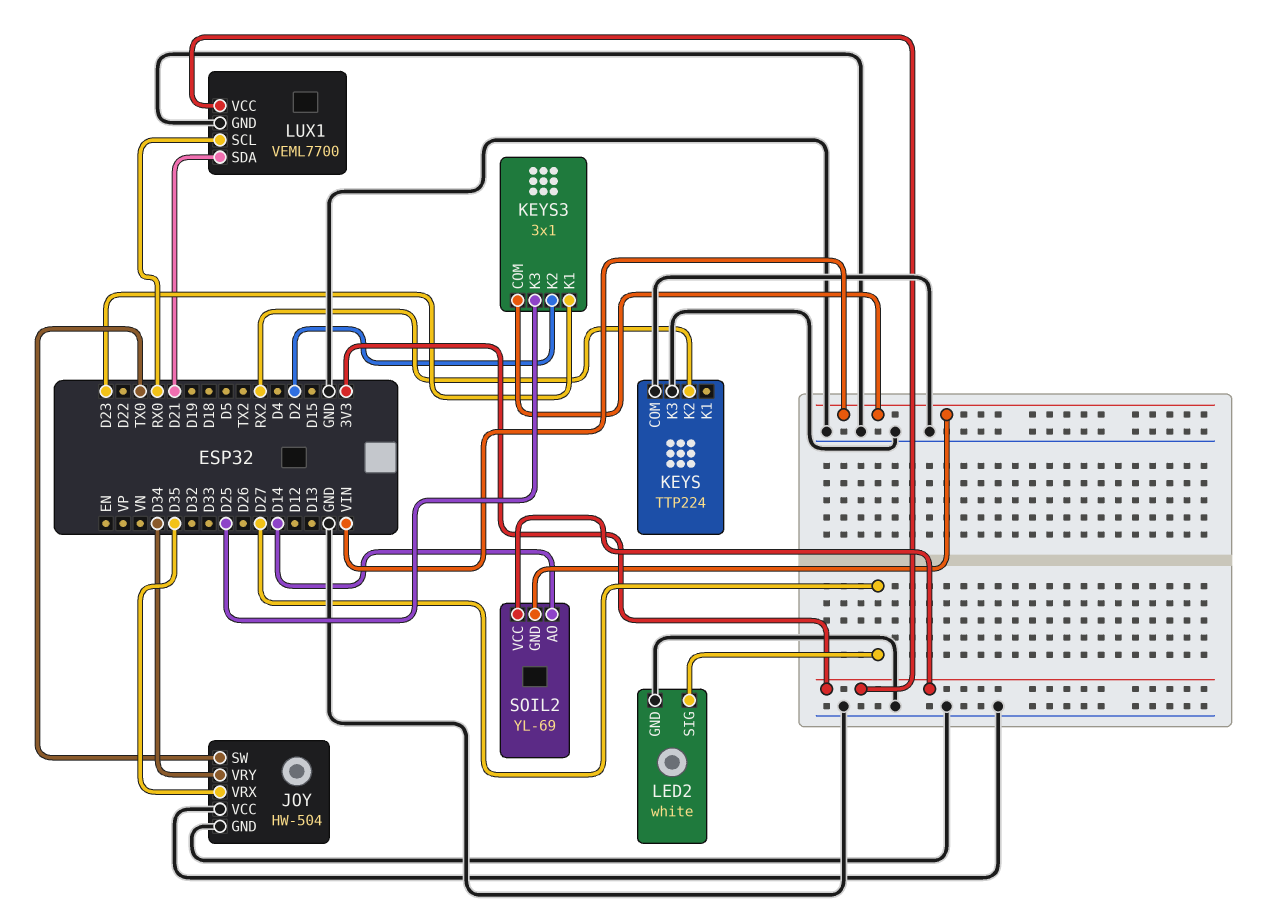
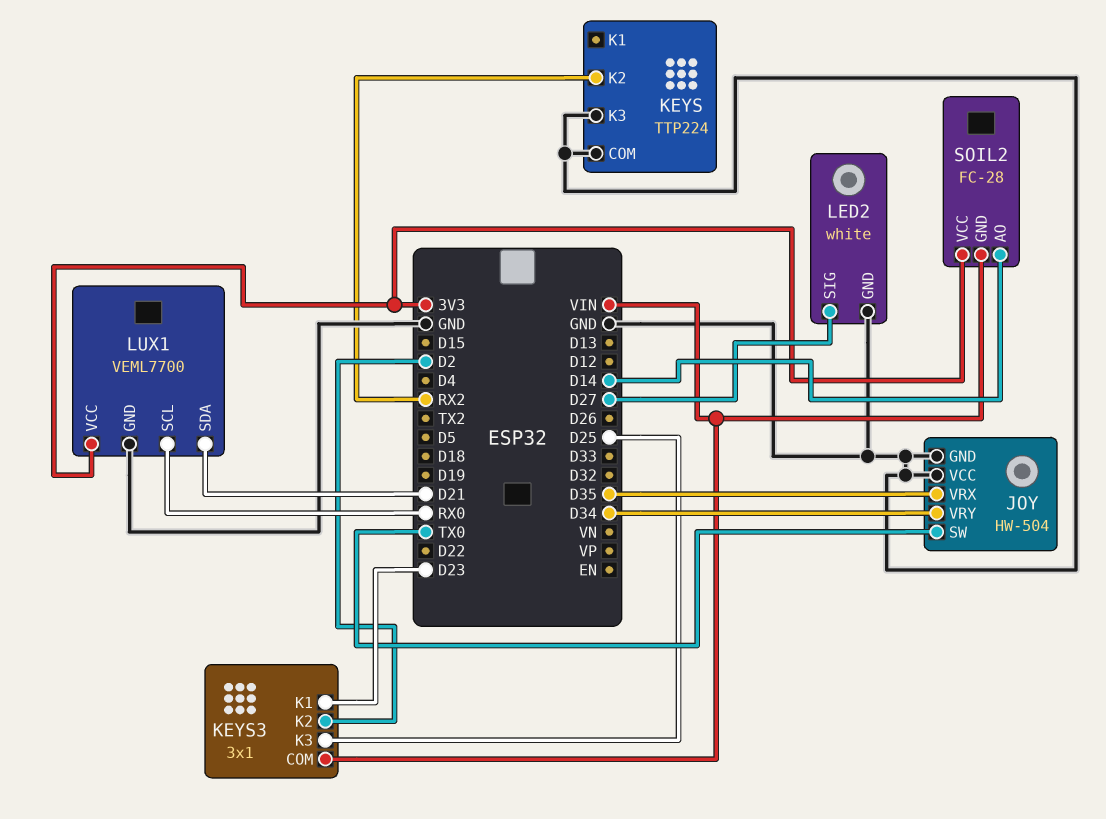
SOIL2: YL-69 -> FC-28

